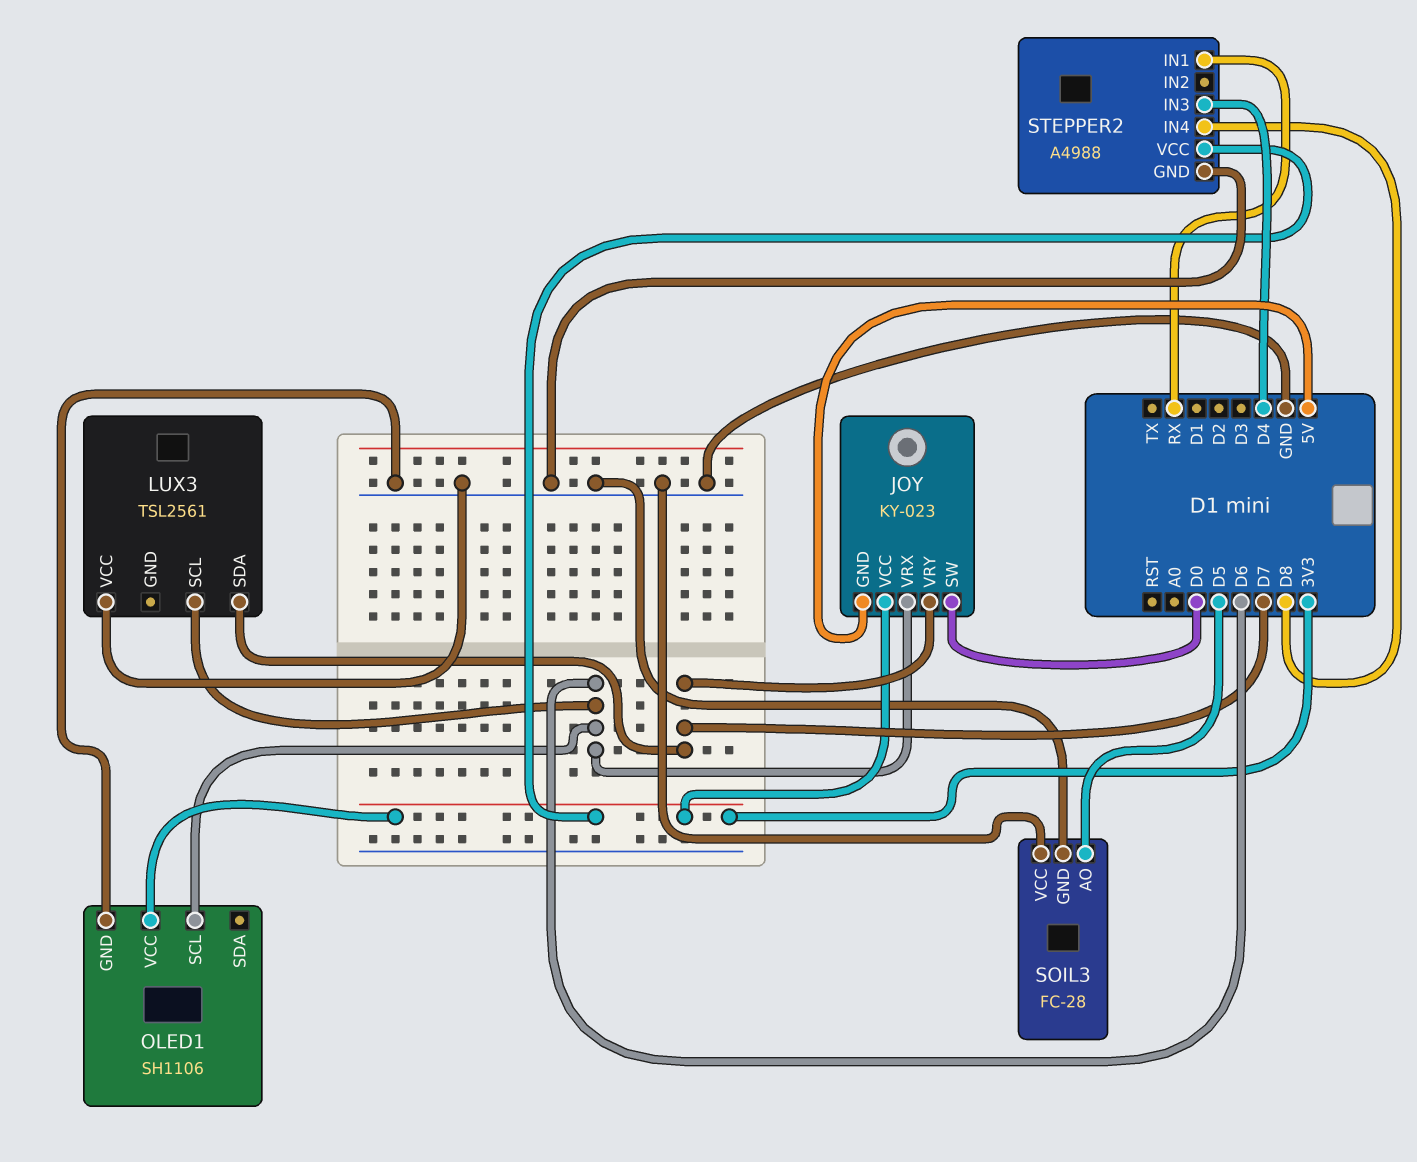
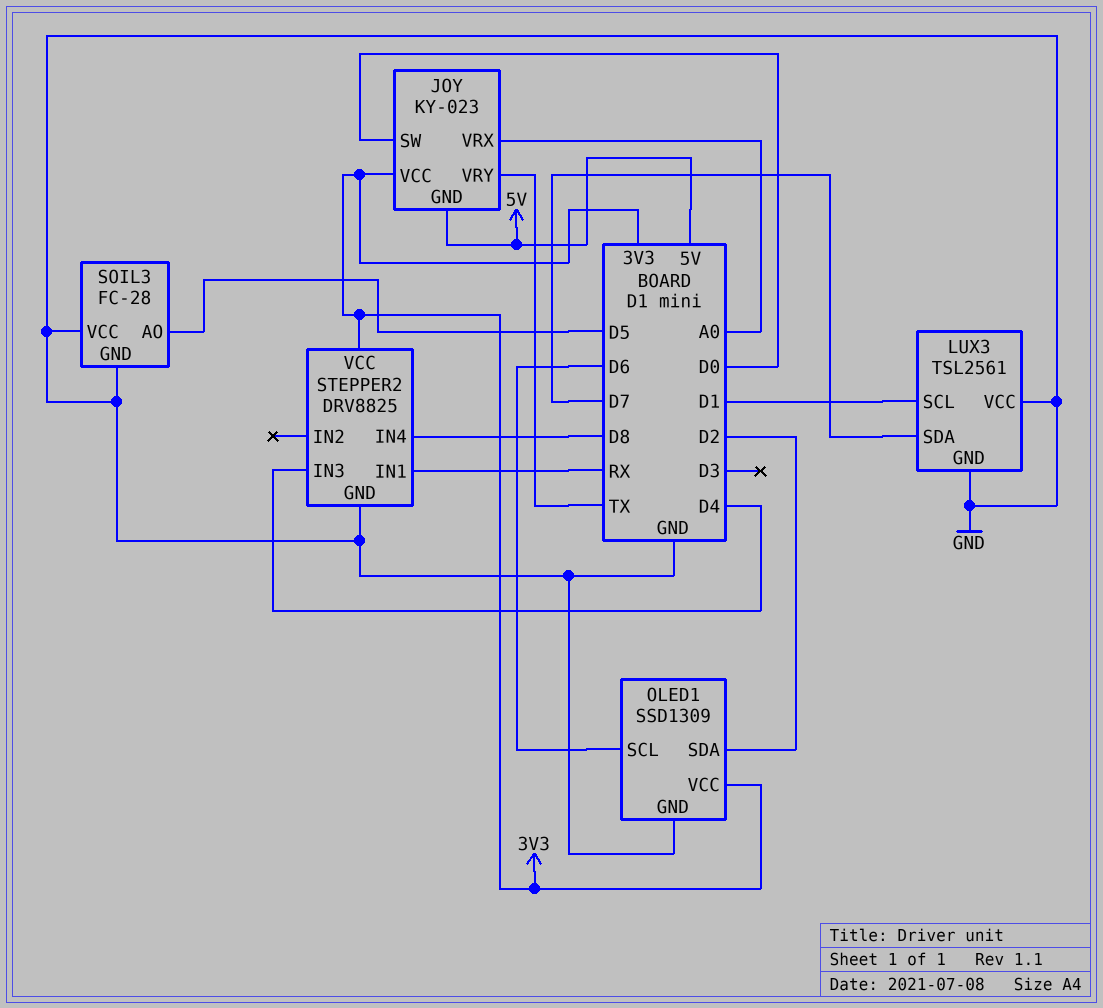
JOY pin VRX: D6 -> A0
JOY pin VRY: D7 -> TX
LUX3 pin GND: none -> GND
LUX3 pin SCL: D6 -> D1
OLED1: SH1106 -> SSD1309
OLED1 pin SDA: none -> D2
STEPPER2: A4988 -> DRV8825

